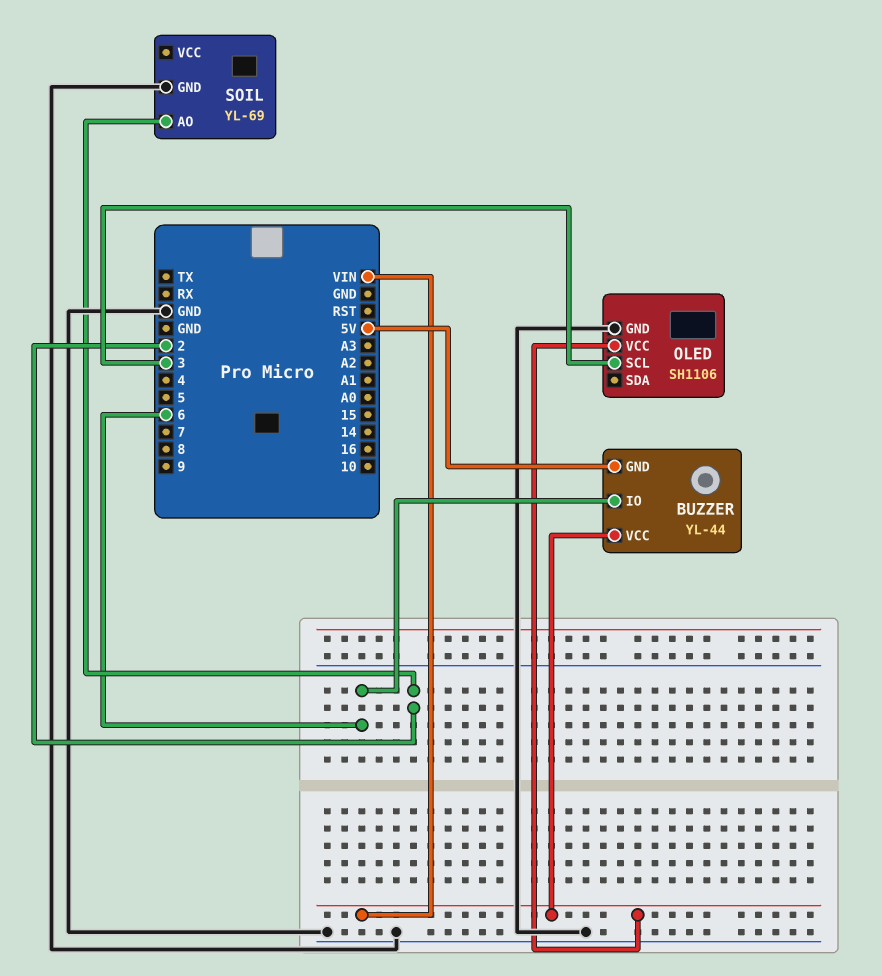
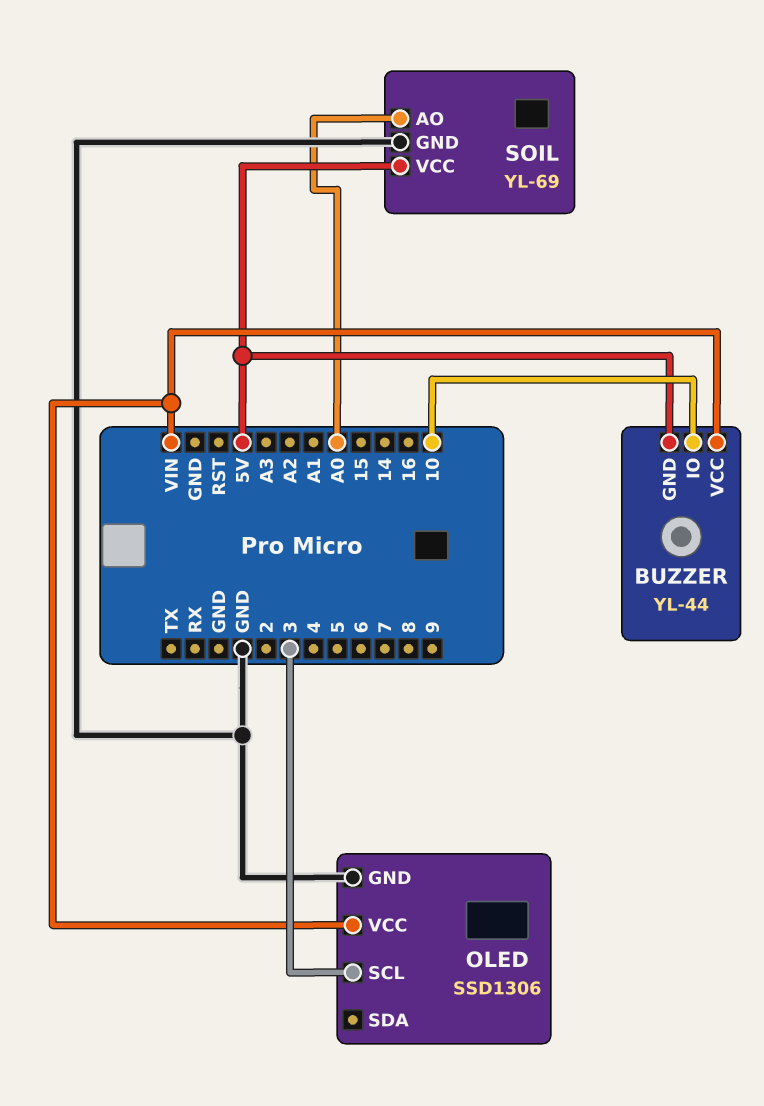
BUZZER pin IO: 6 -> 10
OLED: SH1106 -> SSD1306
SOIL pin AO: 2 -> A0
SOIL pin VCC: none -> 5V

